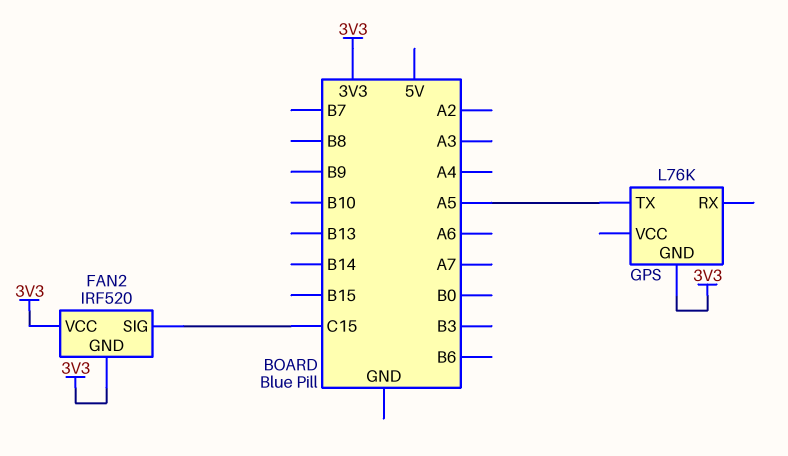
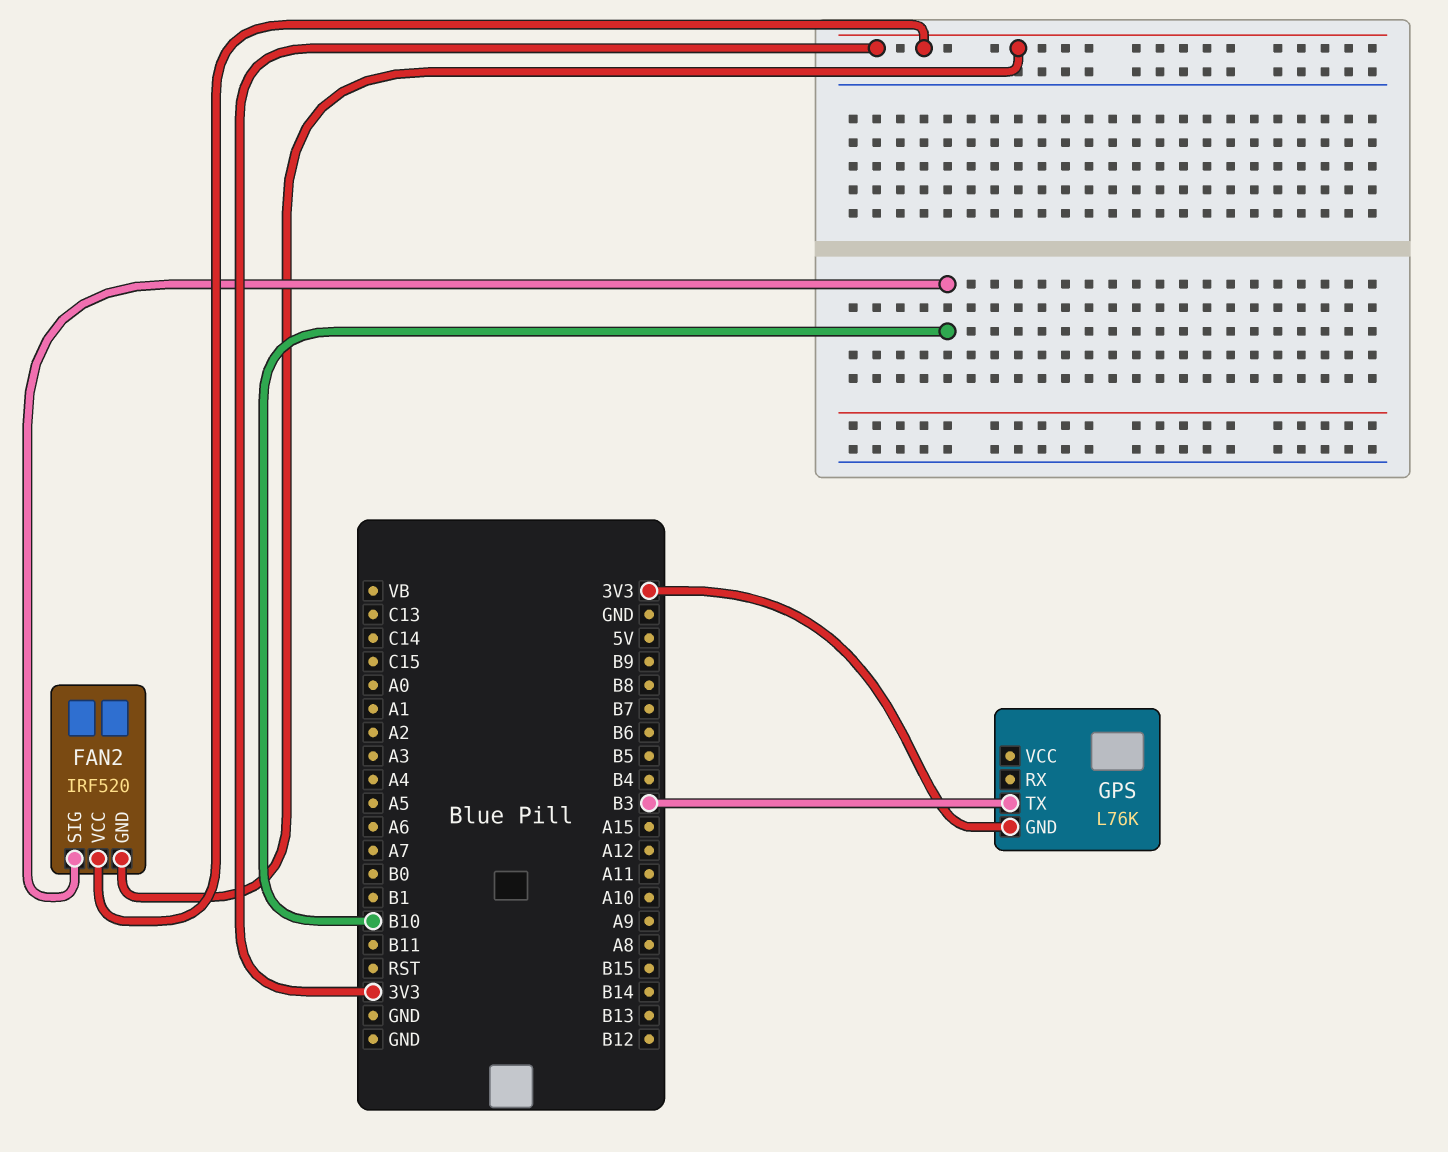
FAN2 pin SIG: C15 -> B10
GPS pin TX: A5 -> B3

